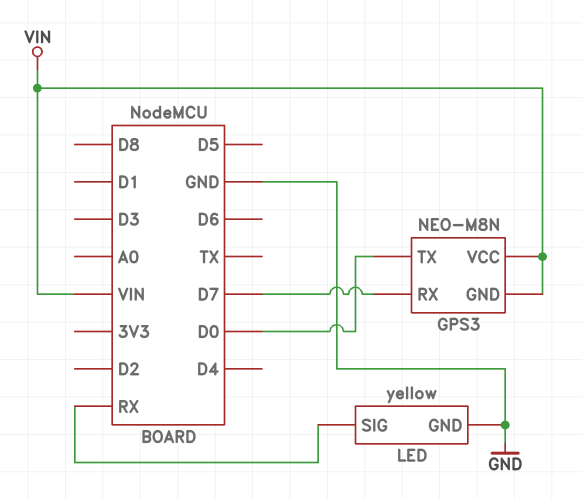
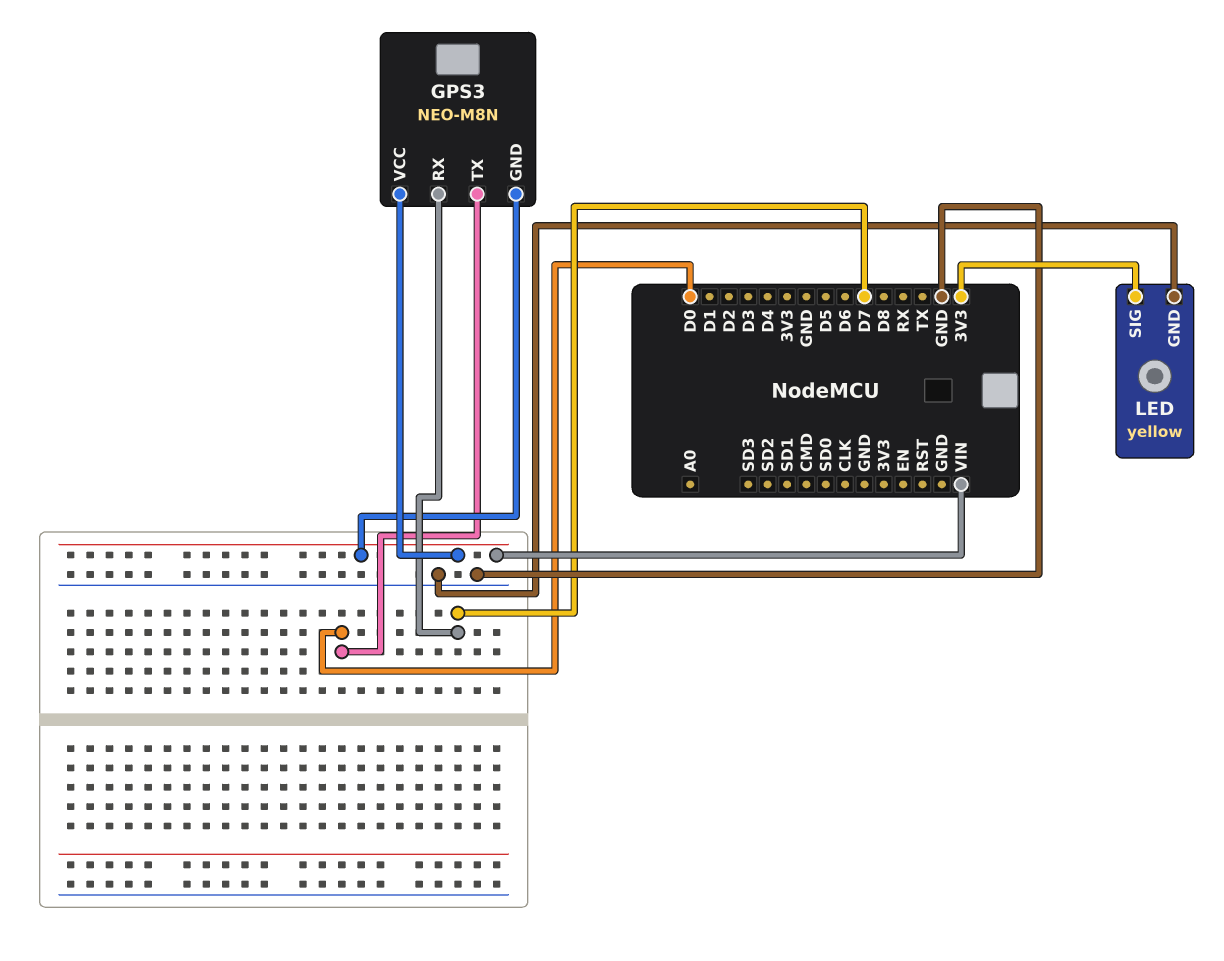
LED pin SIG: RX -> 3V3

